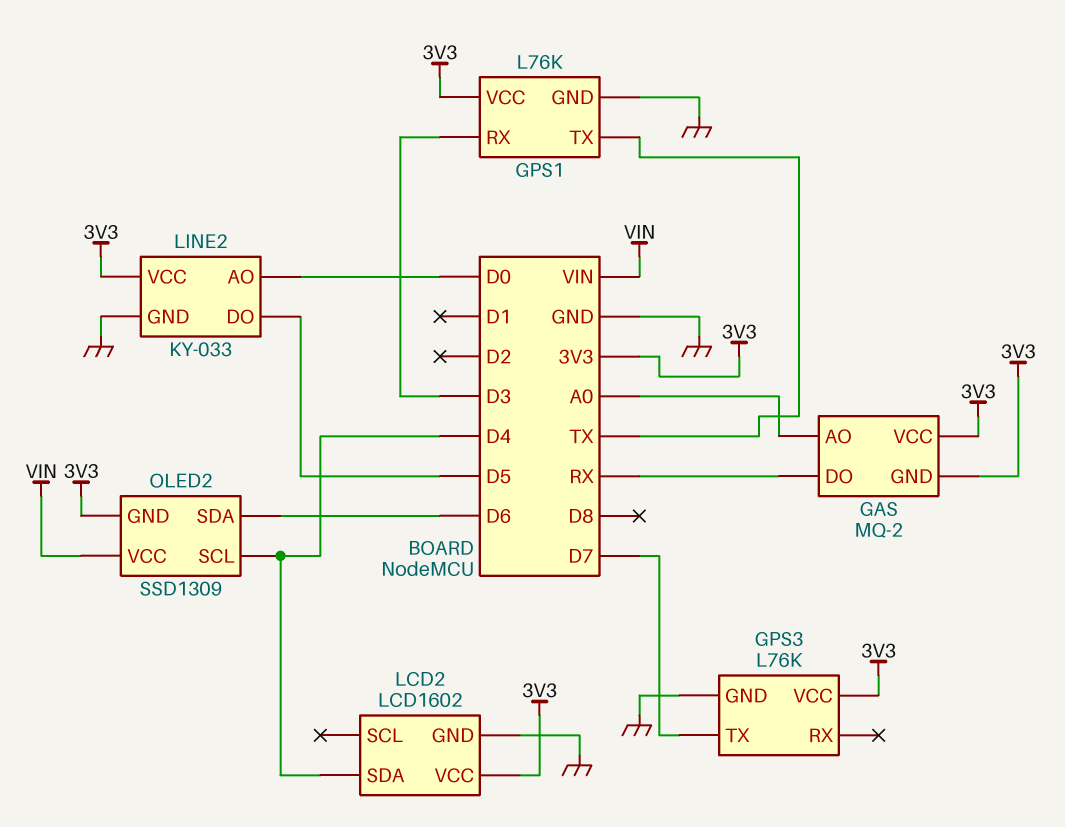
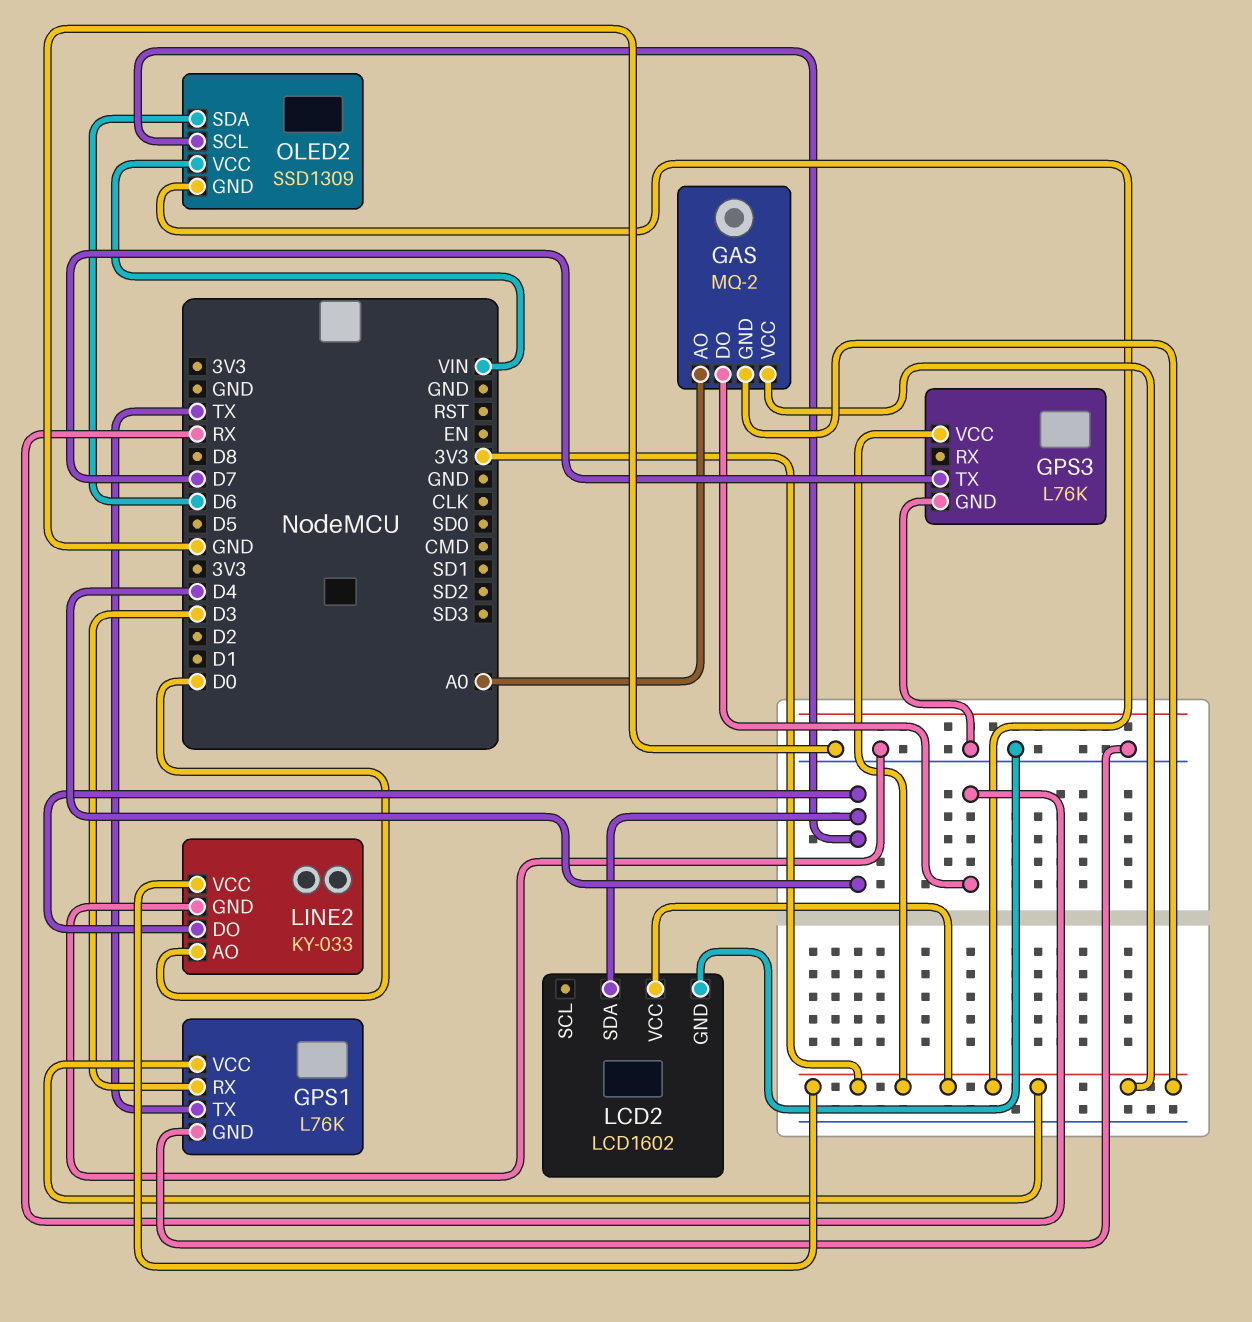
LINE2 pin DO: D5 -> D4

